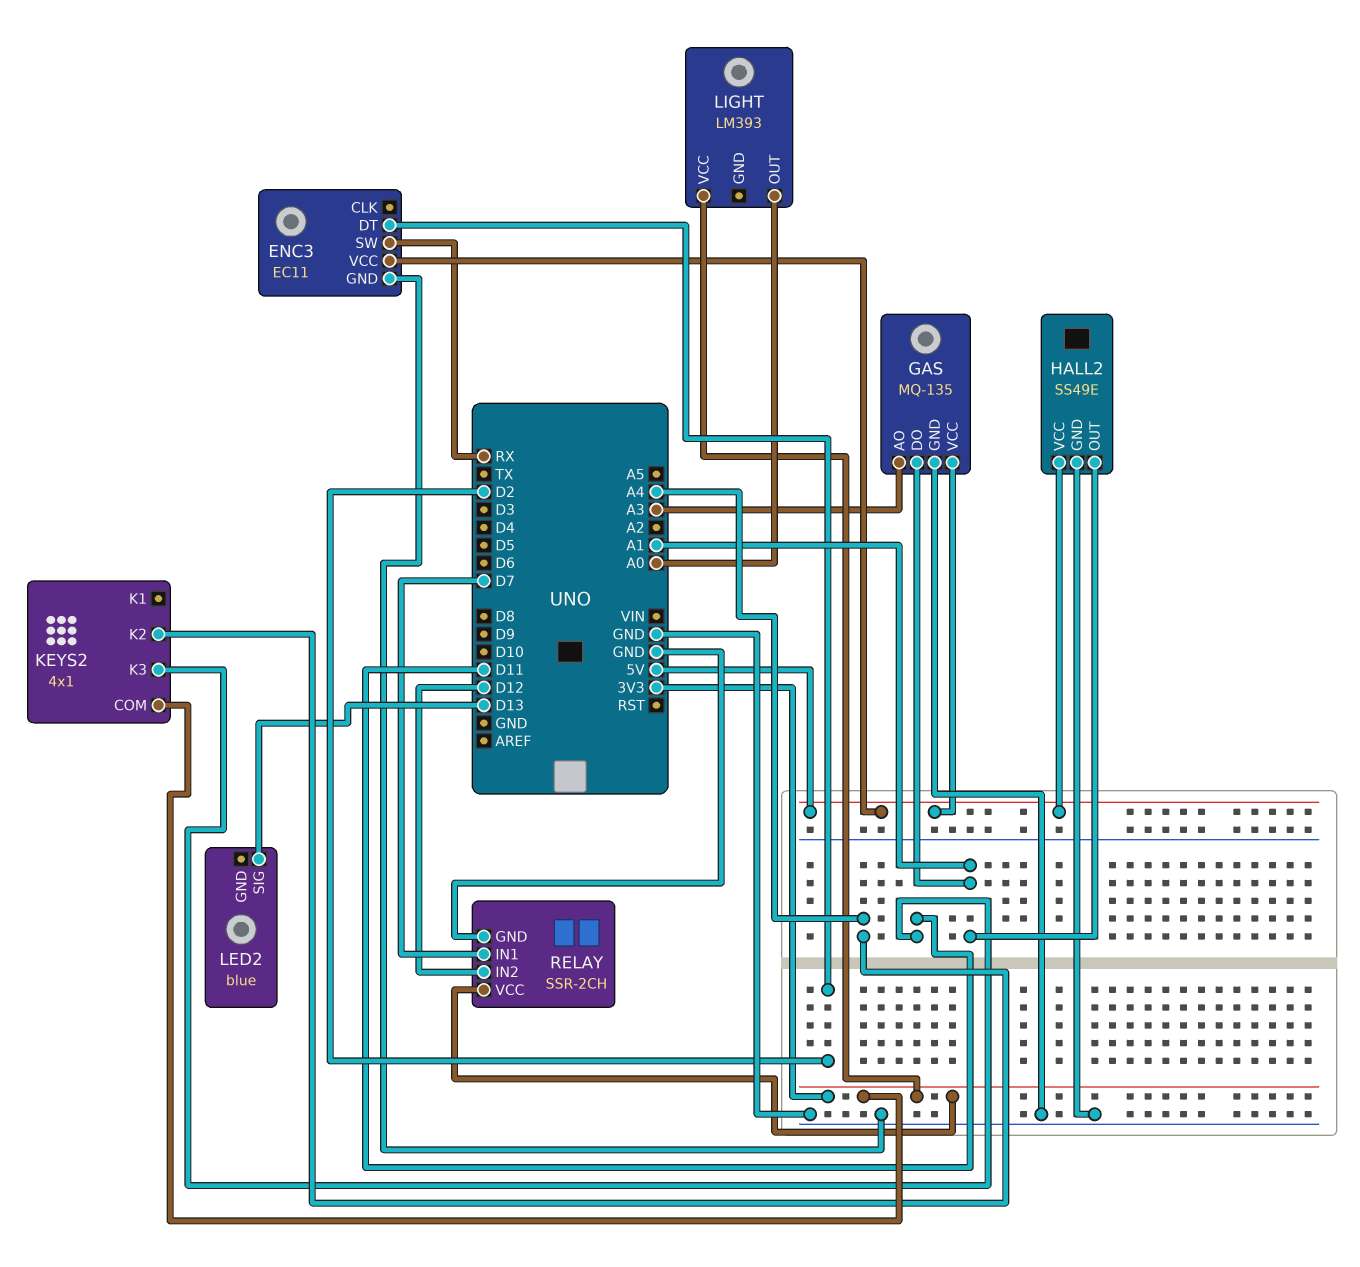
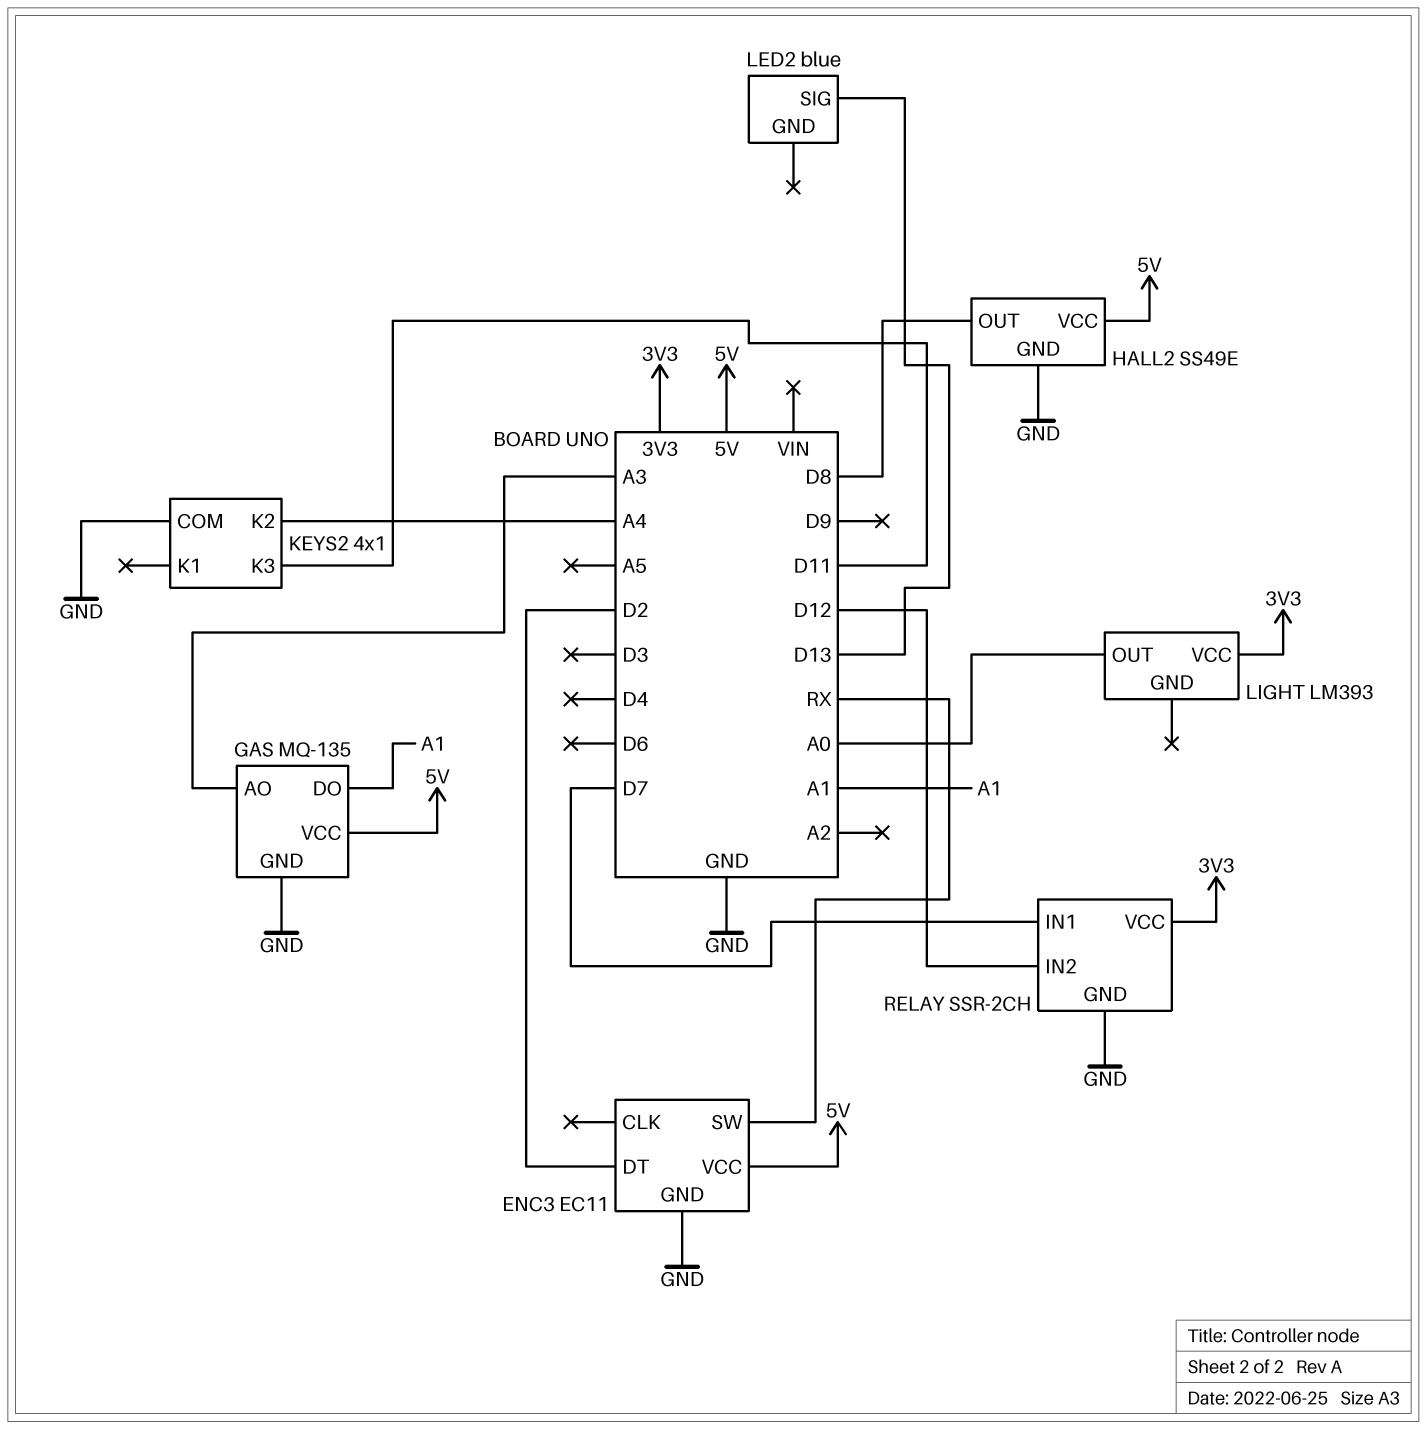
HALL2 pin OUT: A1 -> D8
KEYS2 pin COM: 3V3 -> GND

